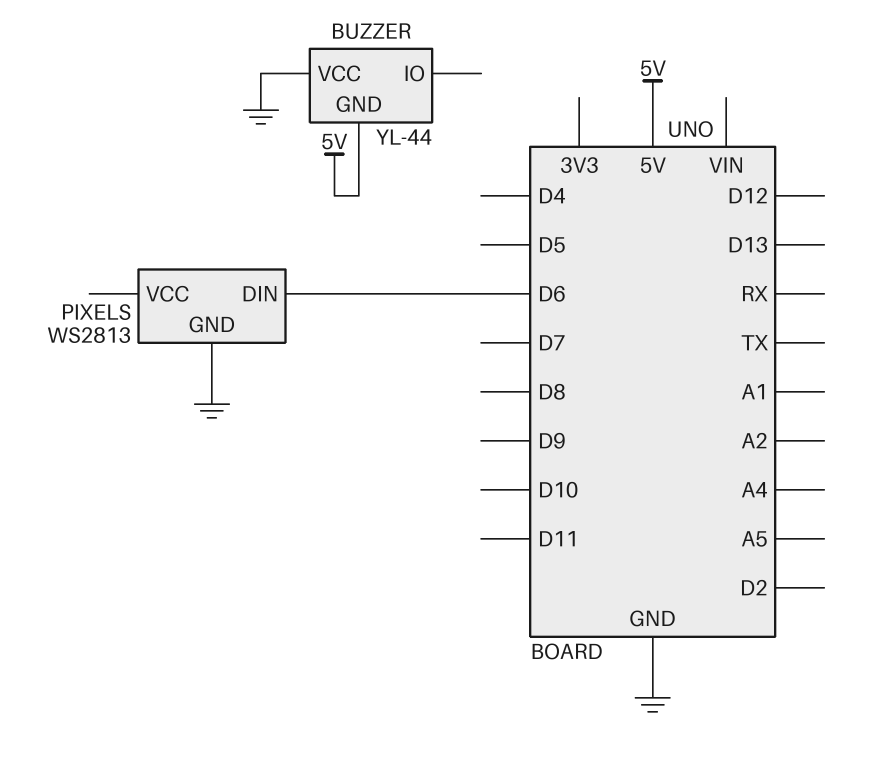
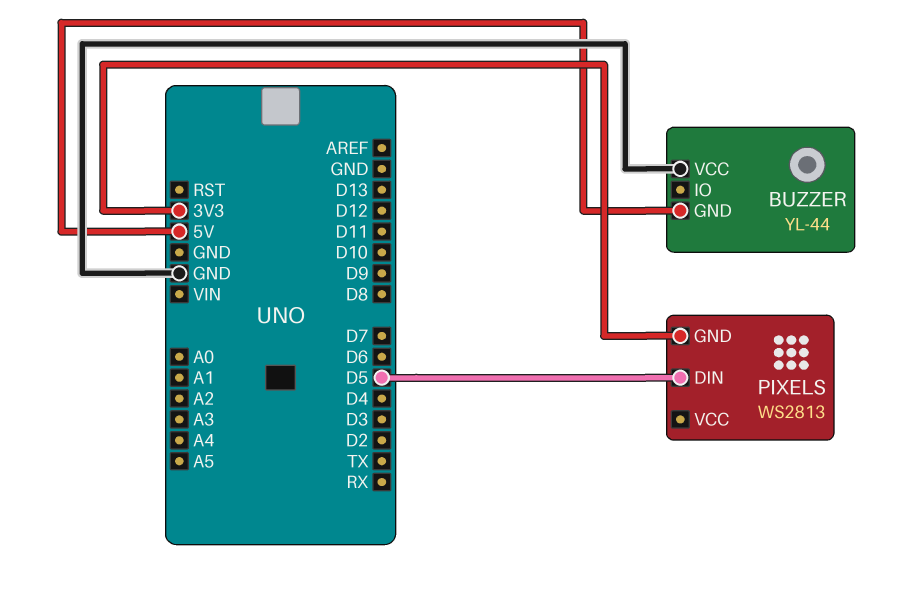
PIXELS pin DIN: D6 -> D5
PIXELS pin GND: GND -> 3V3

